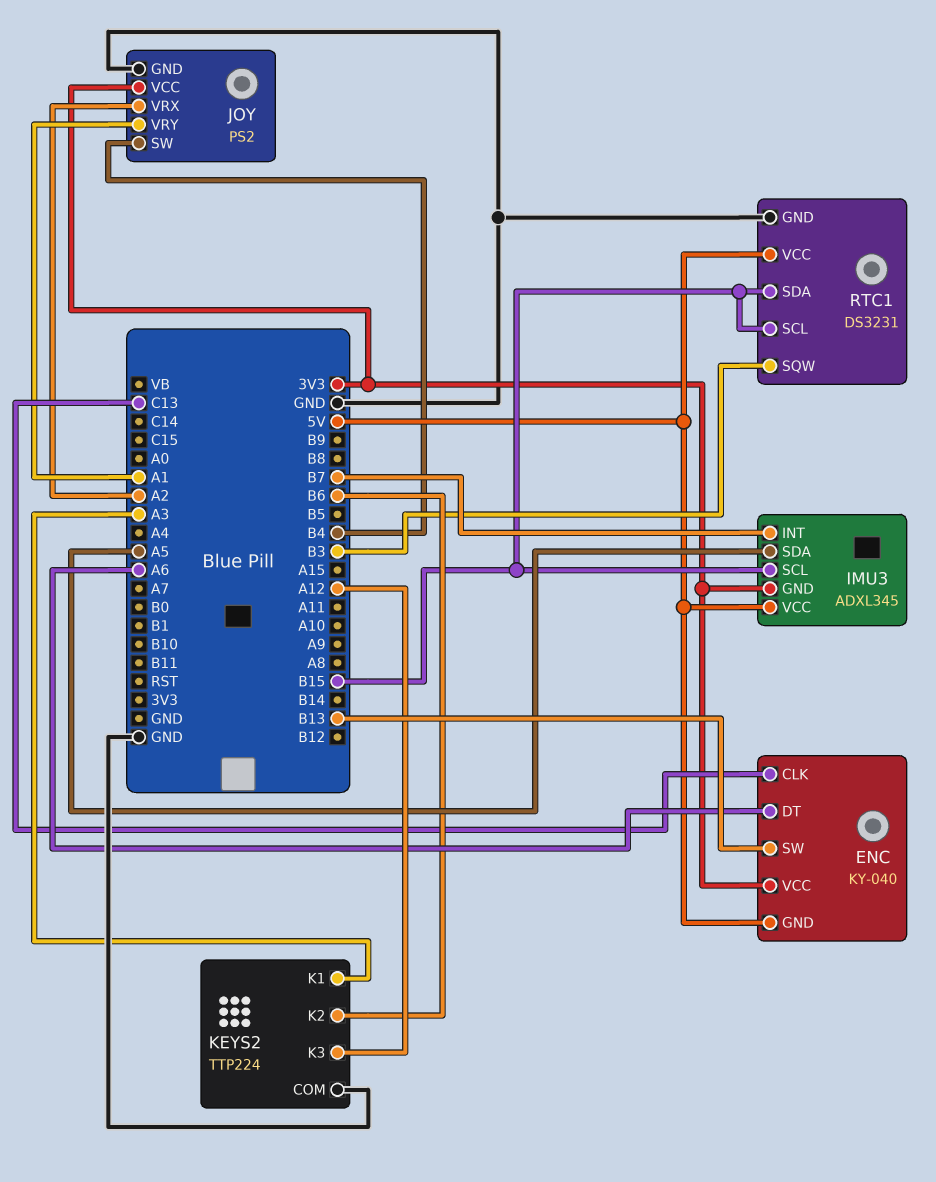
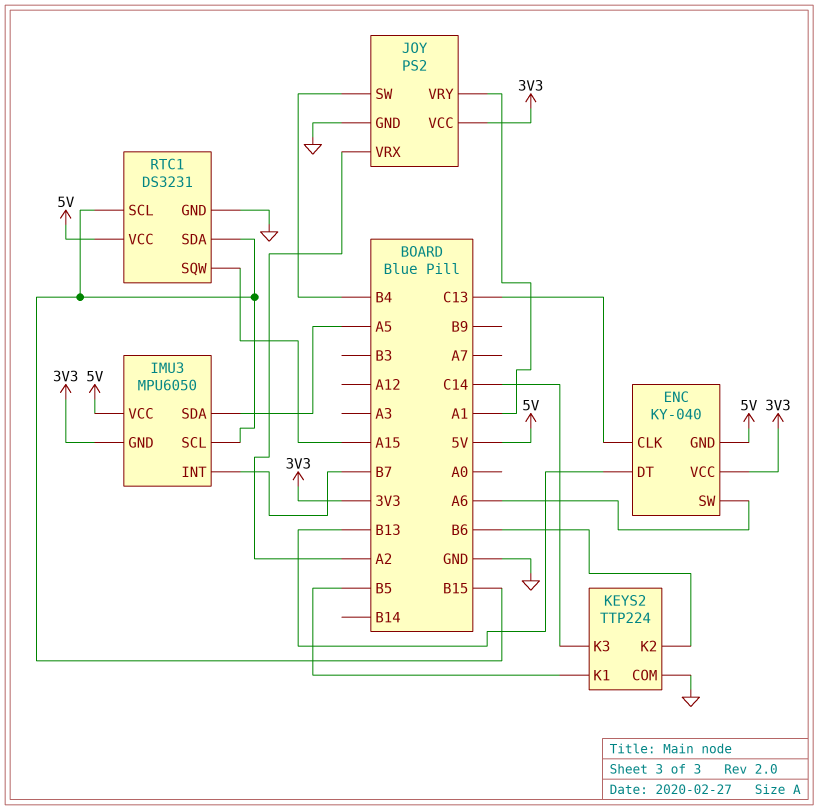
ENC pin DT: A6 -> B13
ENC pin SW: B13 -> A6
IMU3: ADXL345 -> MPU6050
KEYS2 pin K1: A3 -> B5
KEYS2 pin K3: A12 -> C14
RTC1 pin SQW: B3 -> A15

